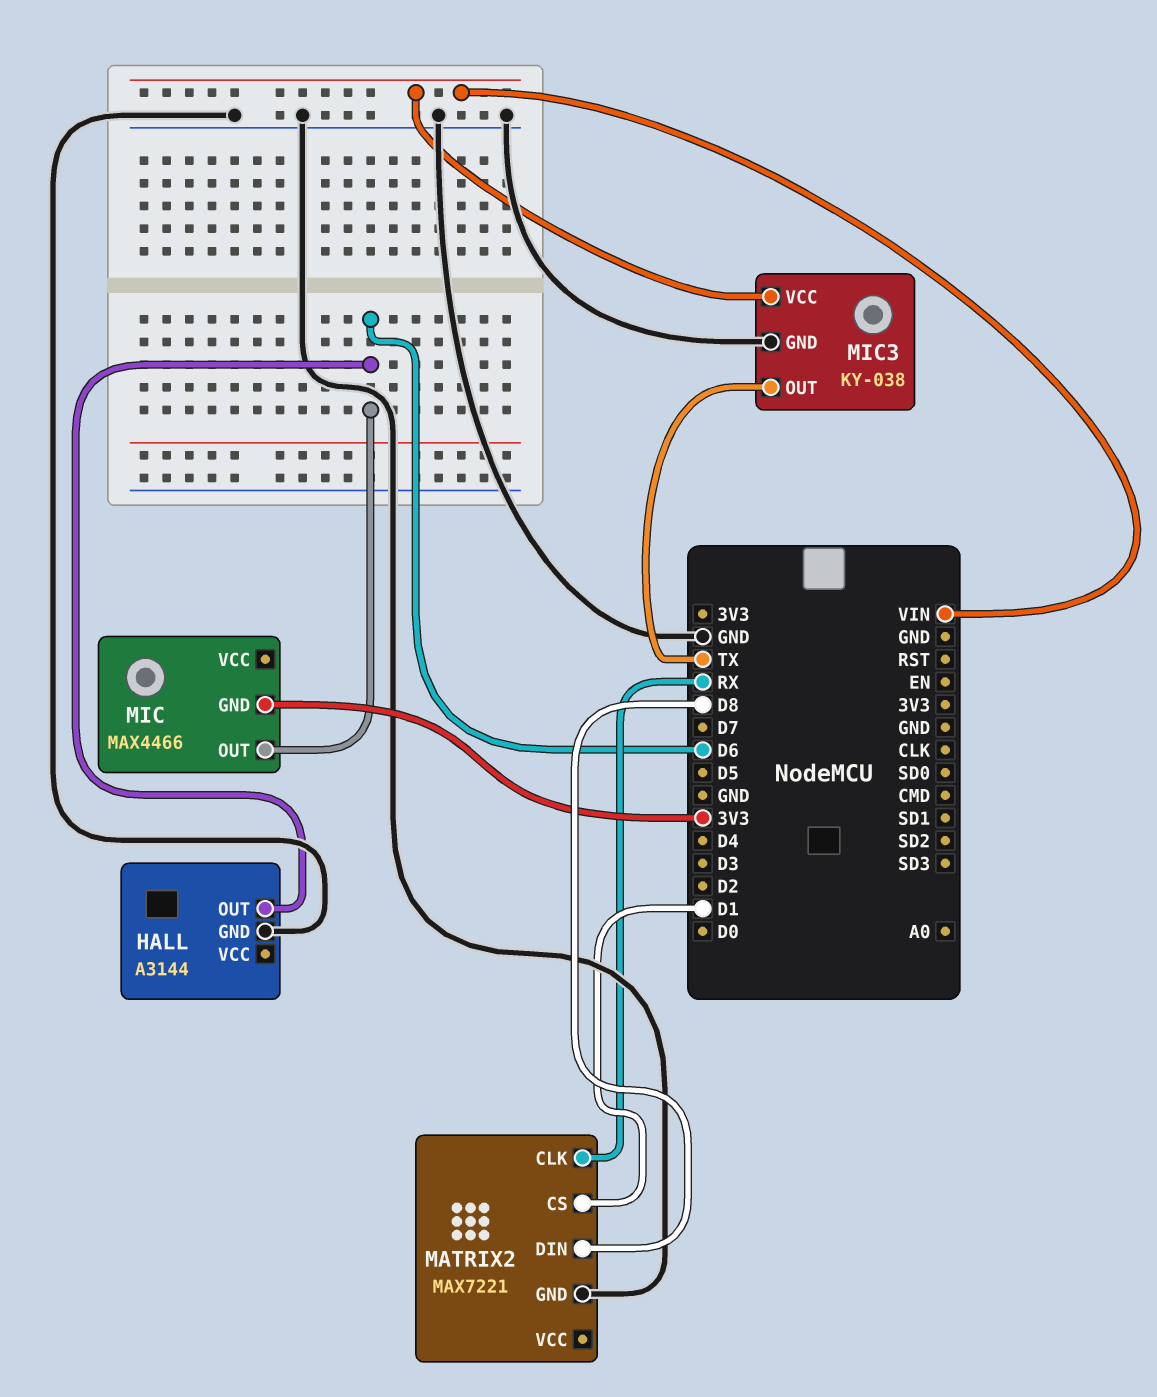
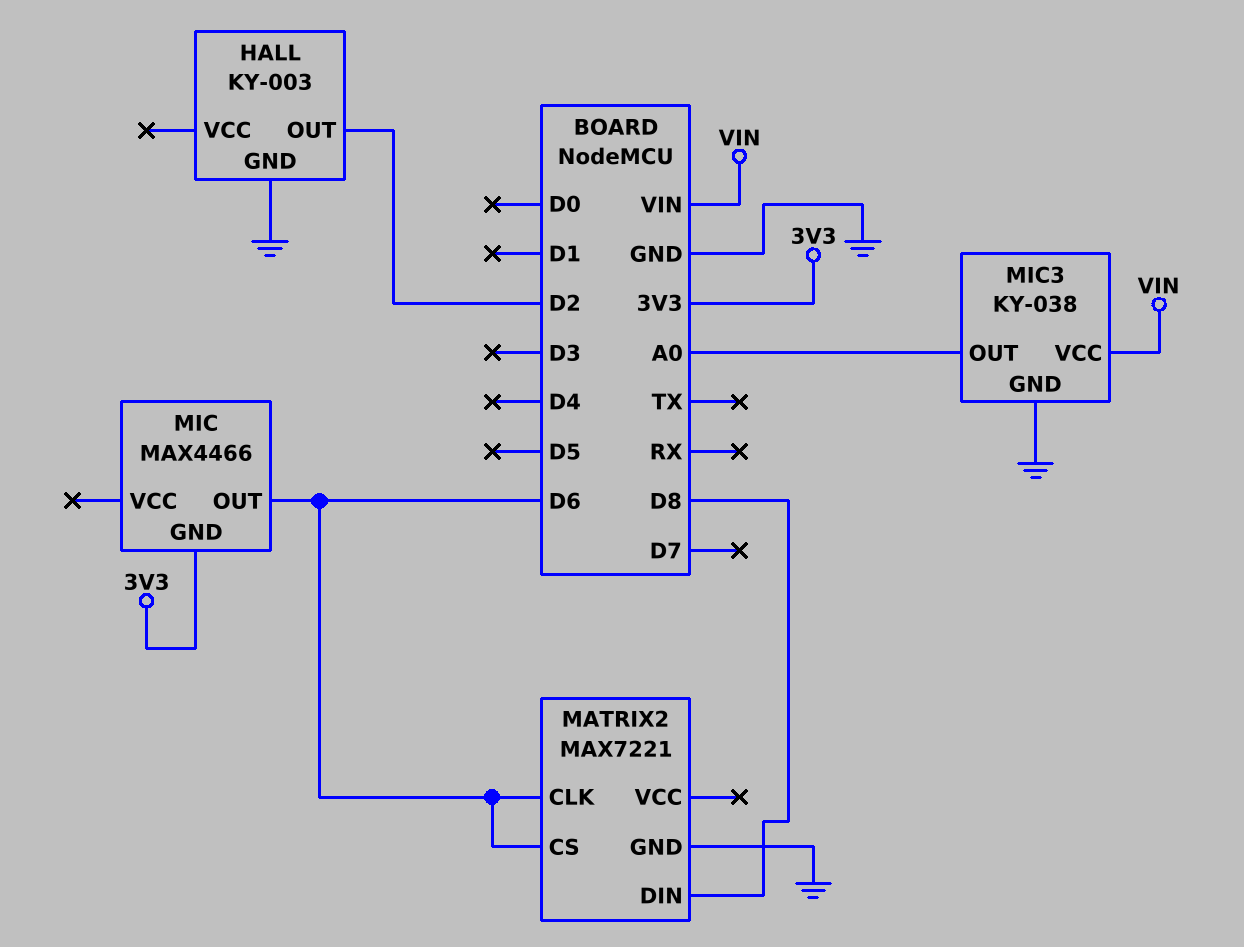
HALL: A3144 -> KY-003
HALL pin OUT: D6 -> D2
MATRIX2 pin CLK: RX -> D6
MATRIX2 pin CS: D1 -> D6
MIC3 pin OUT: TX -> A0

